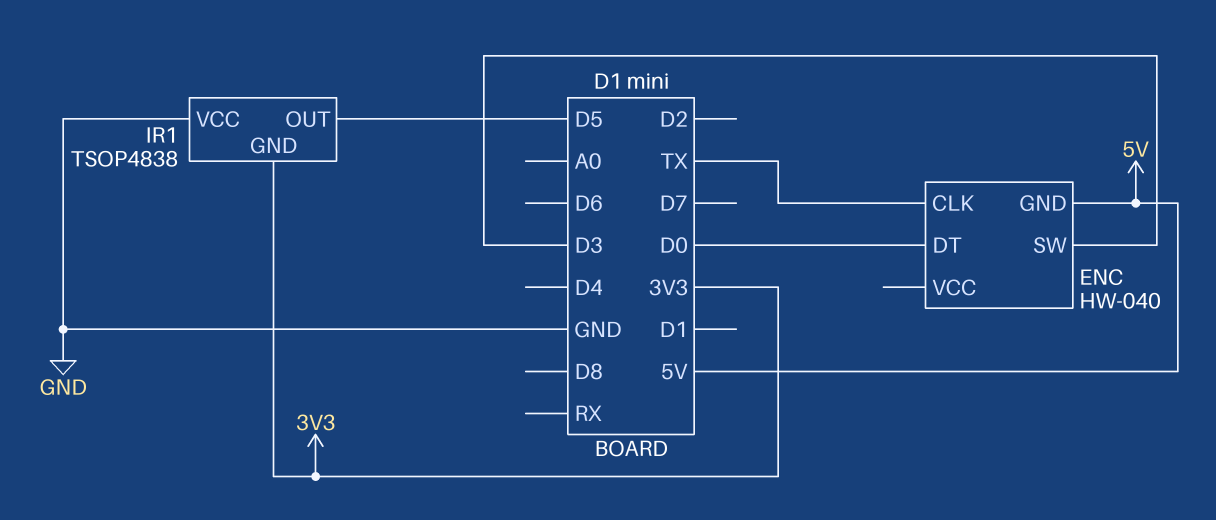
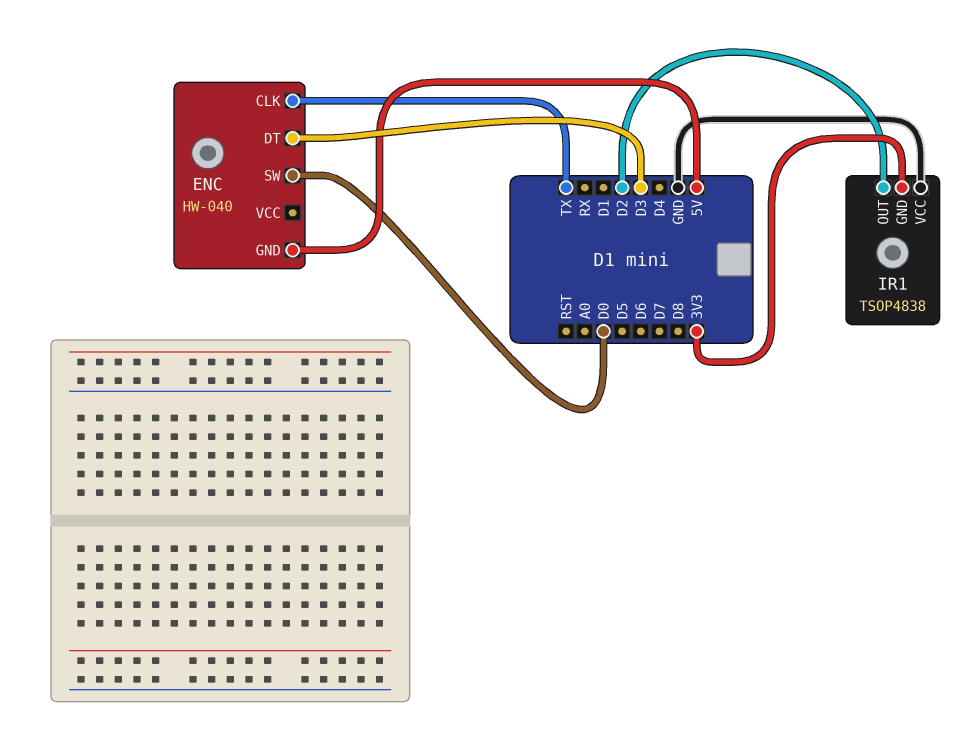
ENC pin DT: D0 -> D3
ENC pin SW: D3 -> D0
IR1 pin OUT: D5 -> D2

